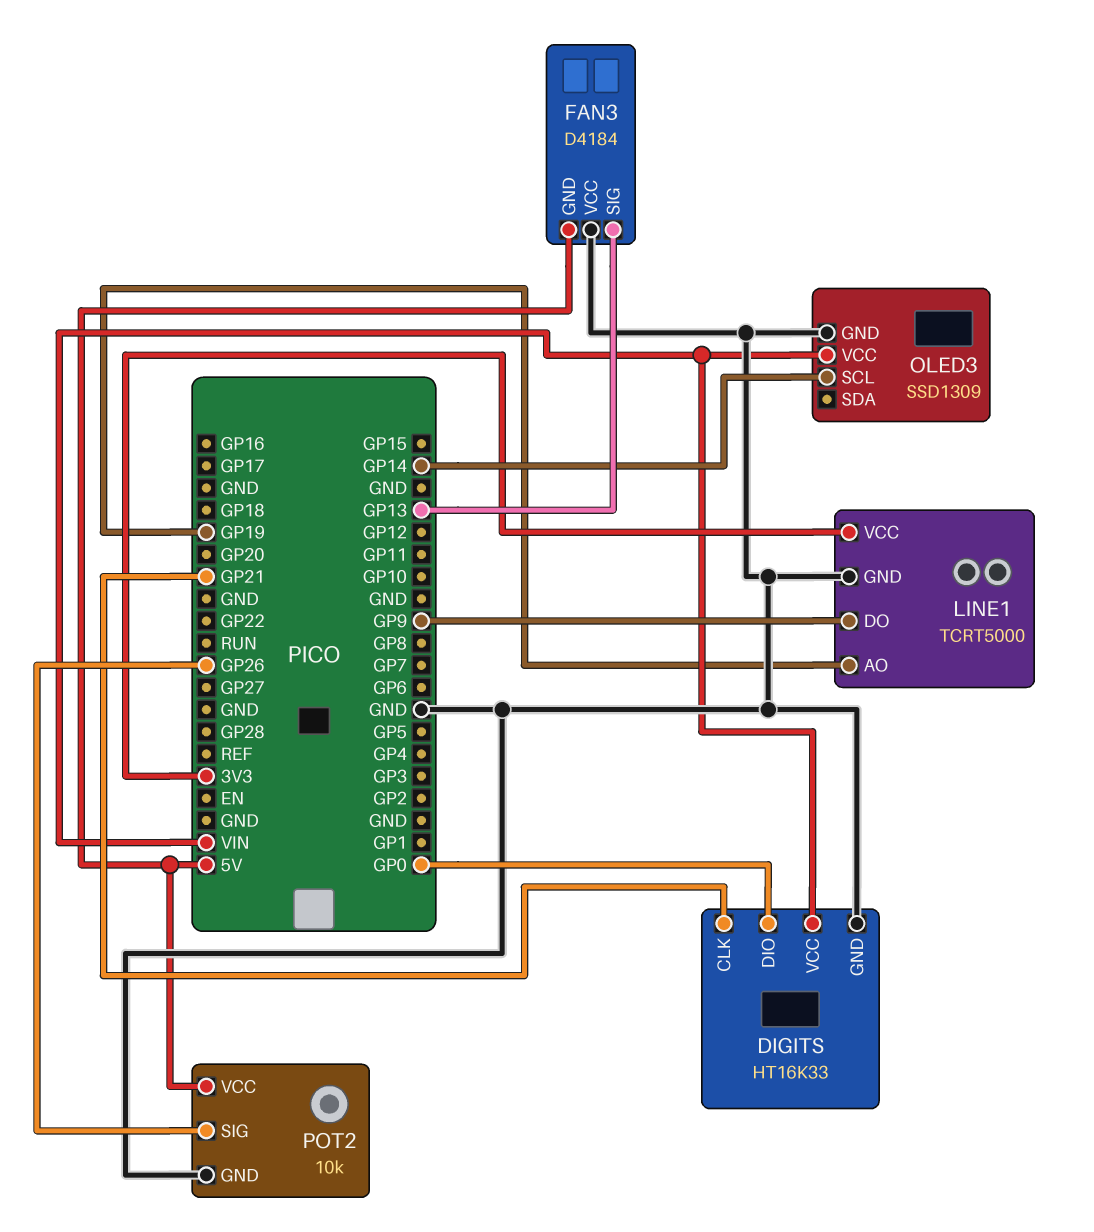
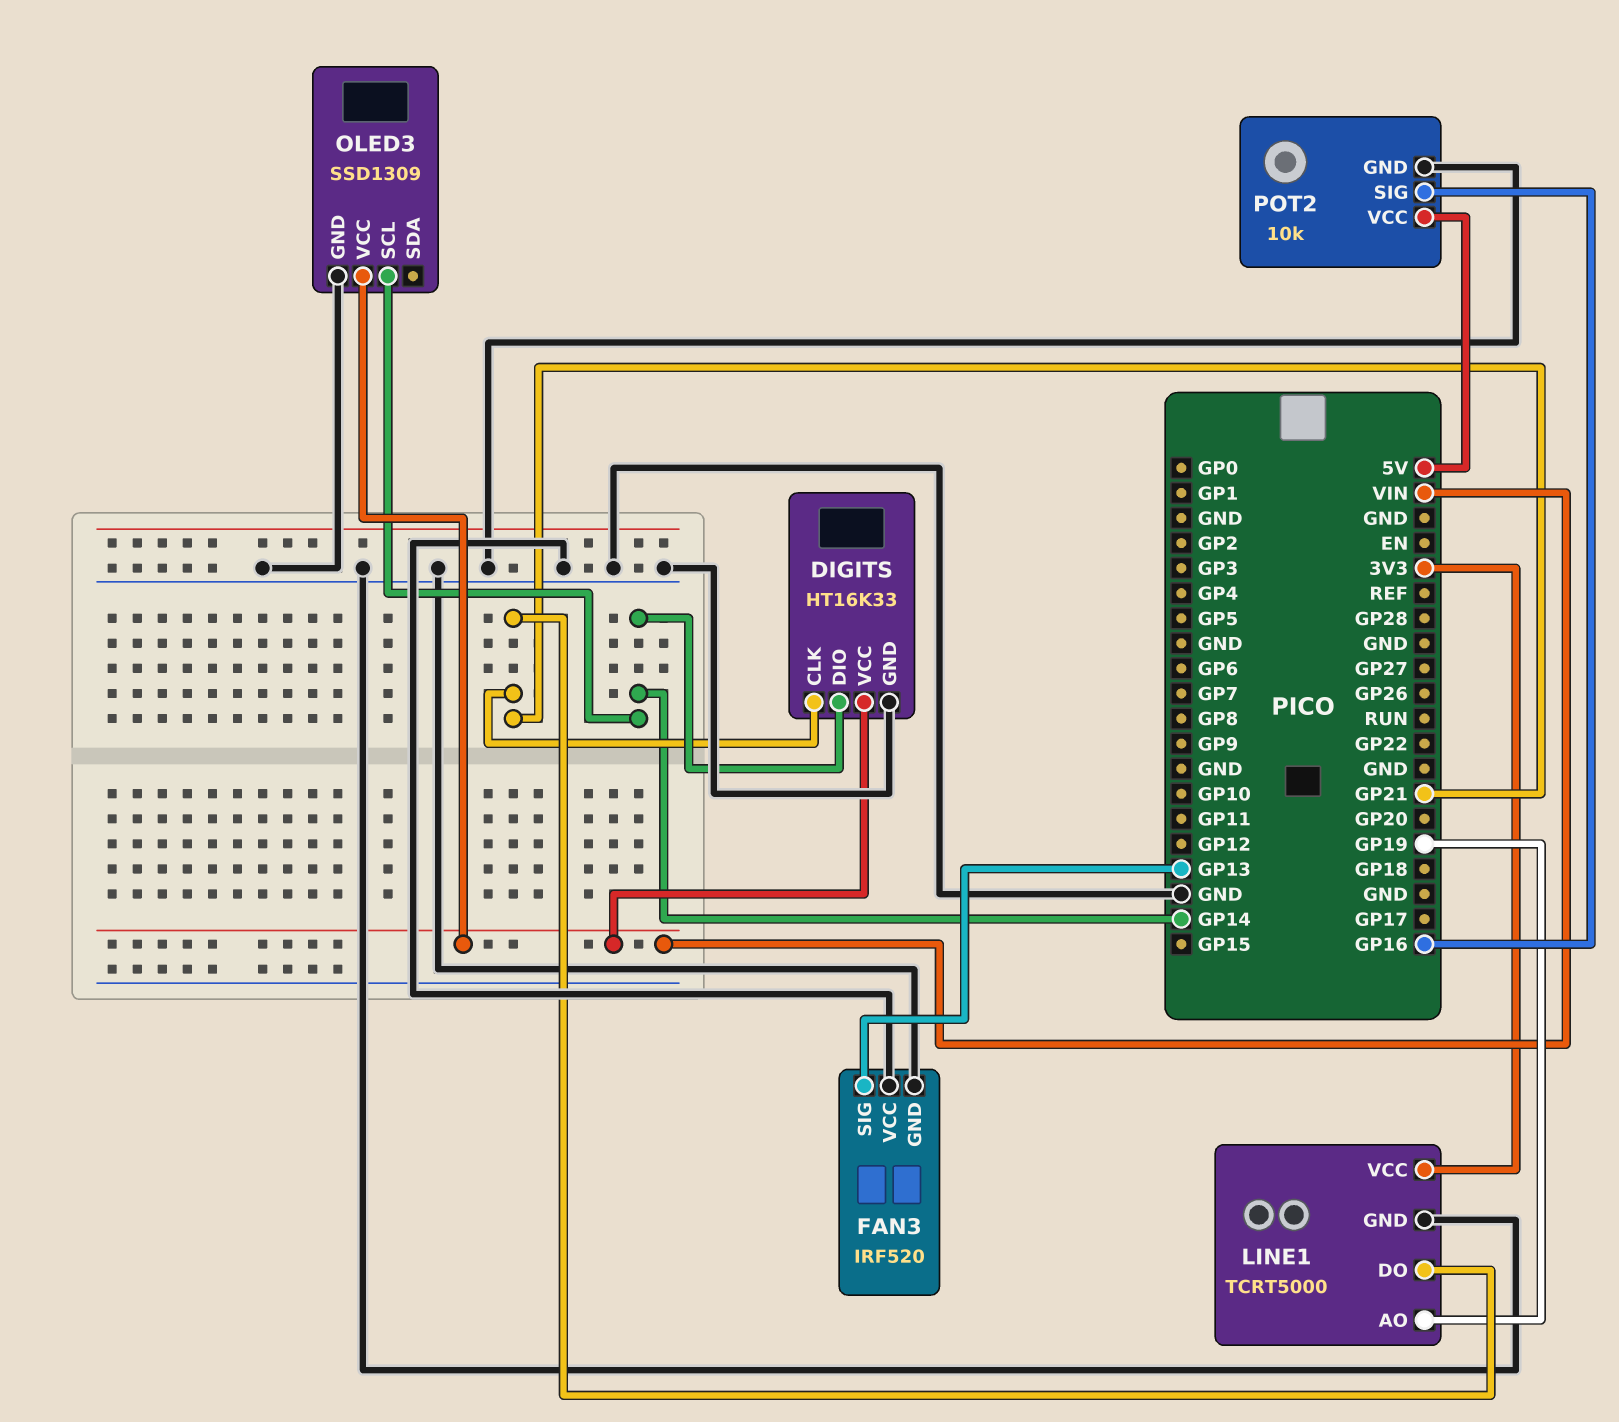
DIGITS pin DIO: GP0 -> GP14
FAN3: D4184 -> IRF520
FAN3 pin GND: 5V -> GND
LINE1 pin DO: GP9 -> GP21
POT2 pin SIG: GP26 -> GP16

